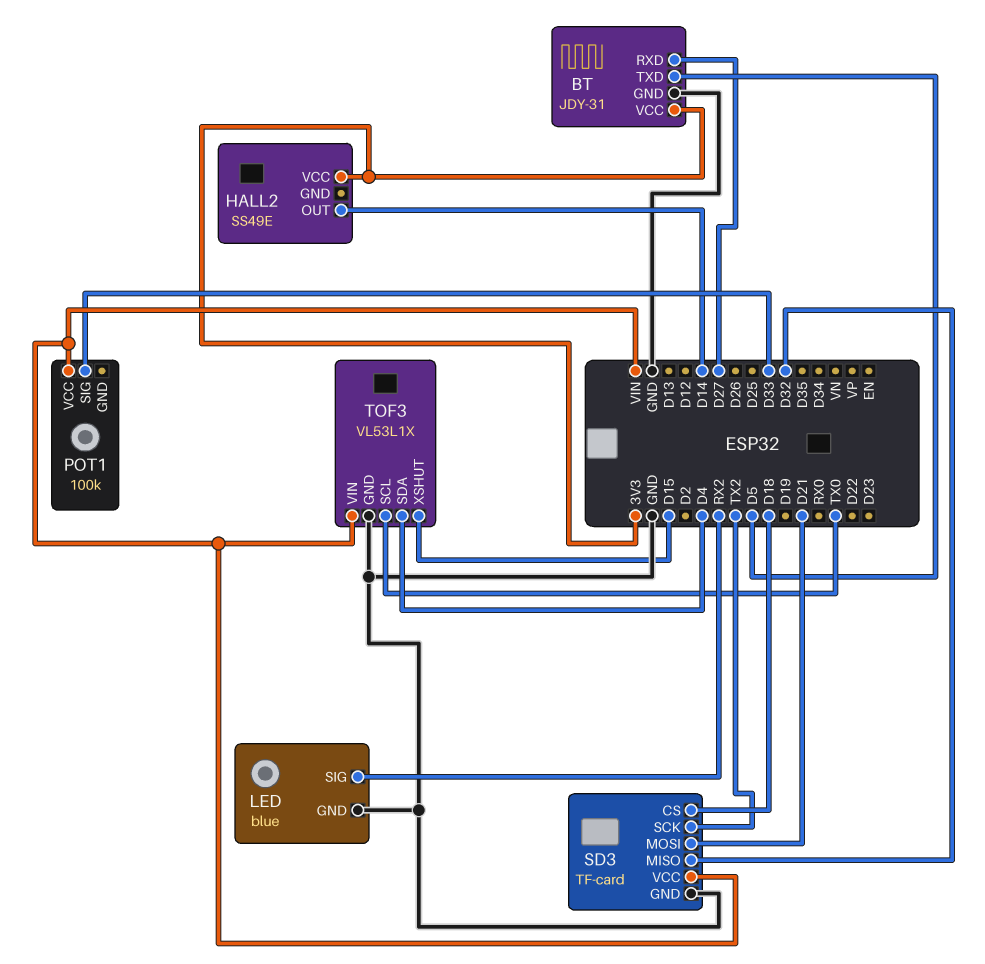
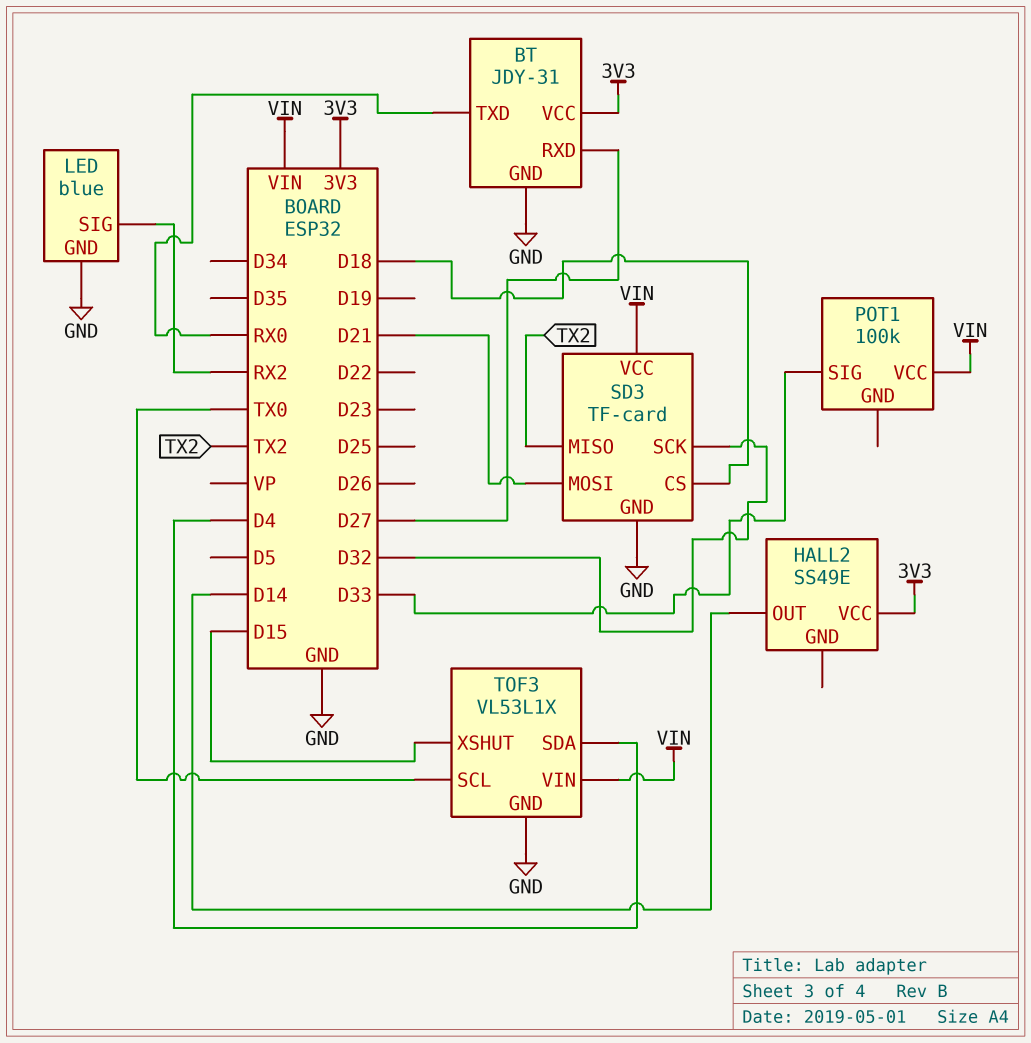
BT pin TXD: D5 -> RX0
SD3 pin MISO: D32 -> TX2
SD3 pin SCK: TX2 -> D32

